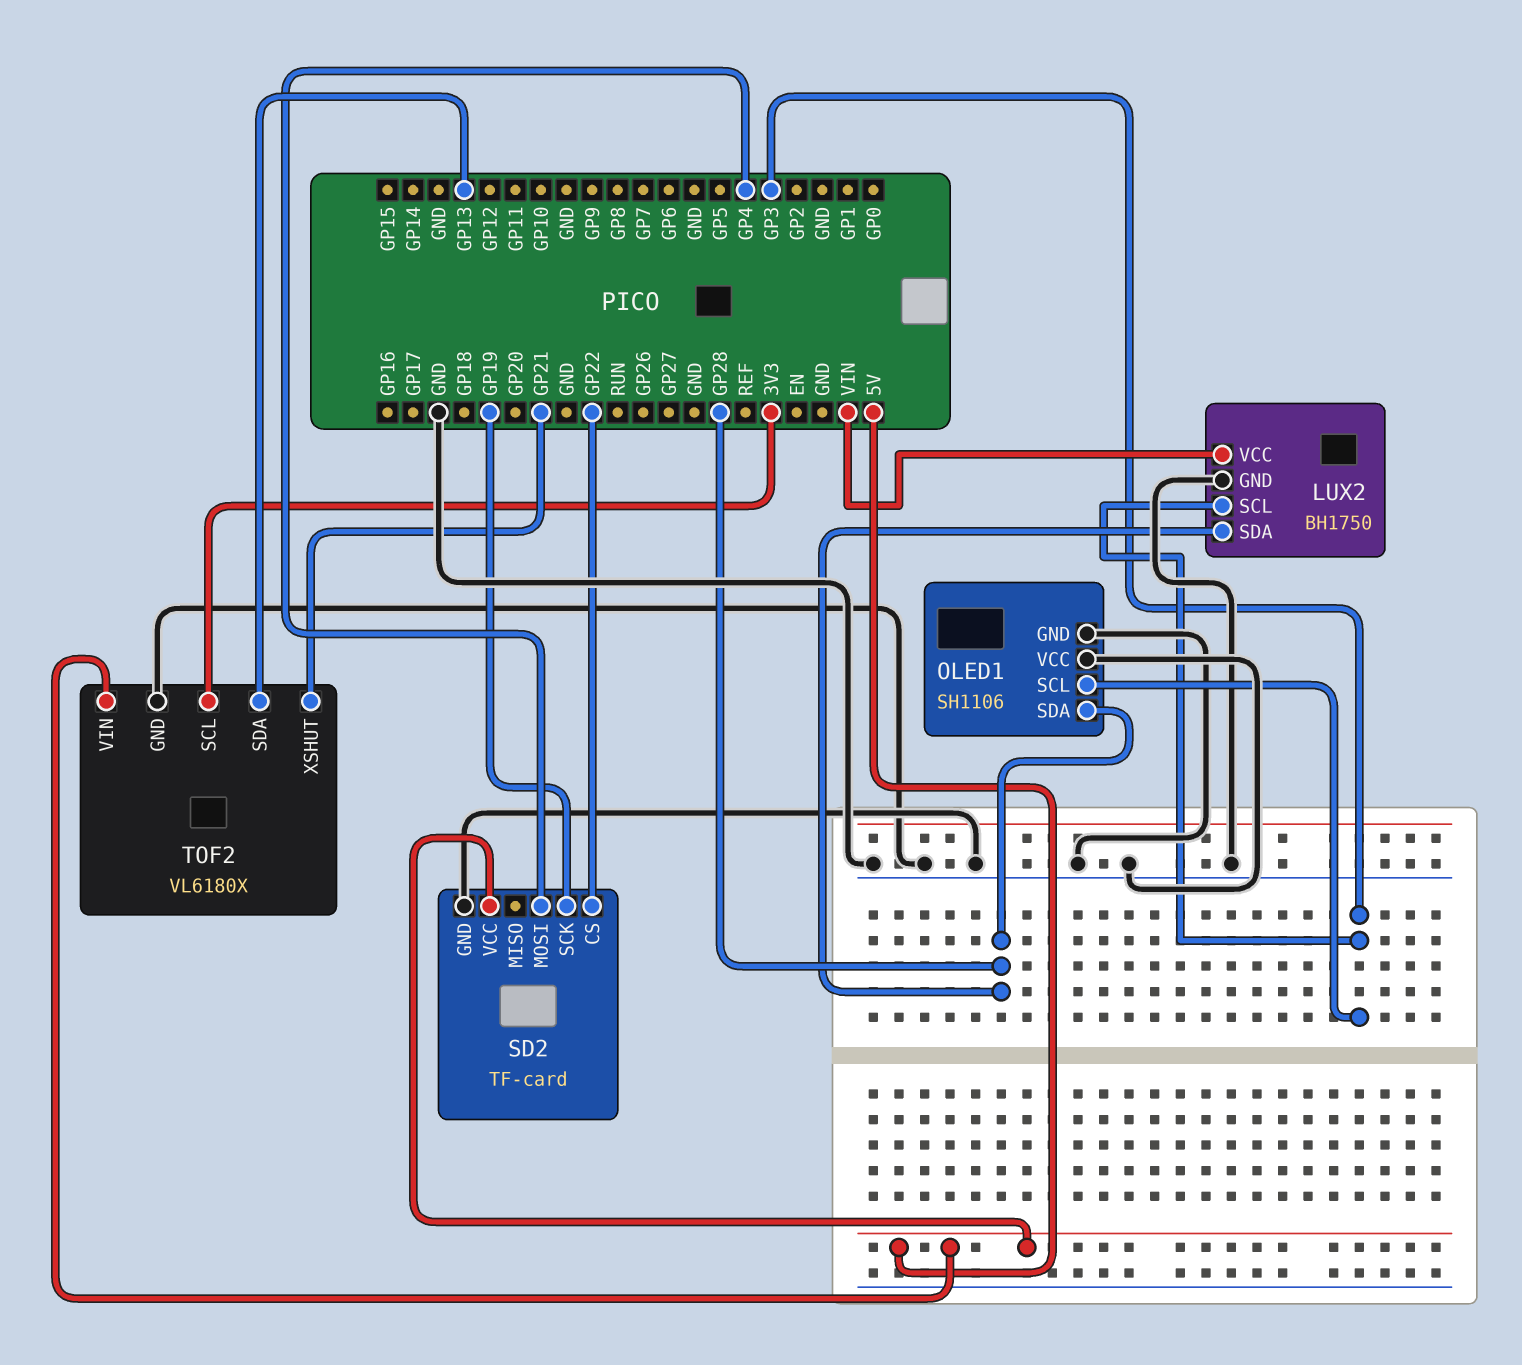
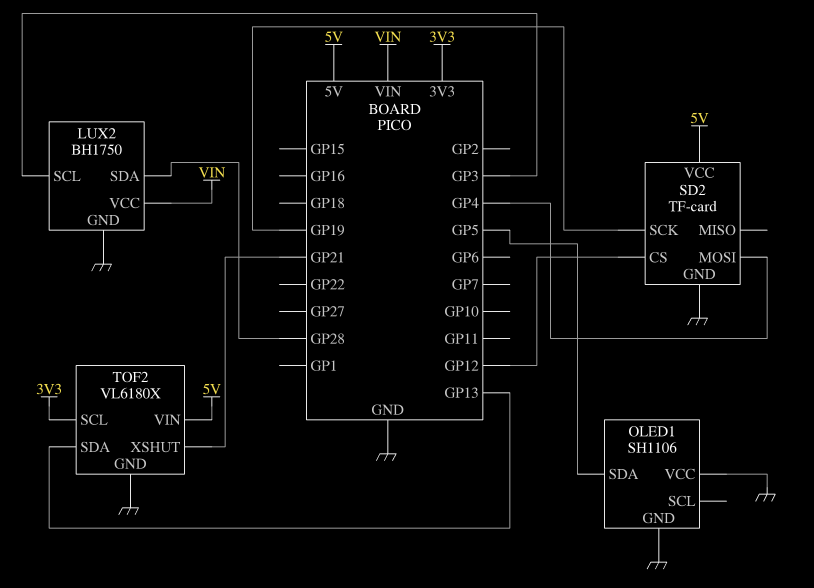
OLED1 pin SCL: GP3 -> none
OLED1 pin SDA: GP28 -> GP5
SD2 pin CS: GP22 -> GP12

